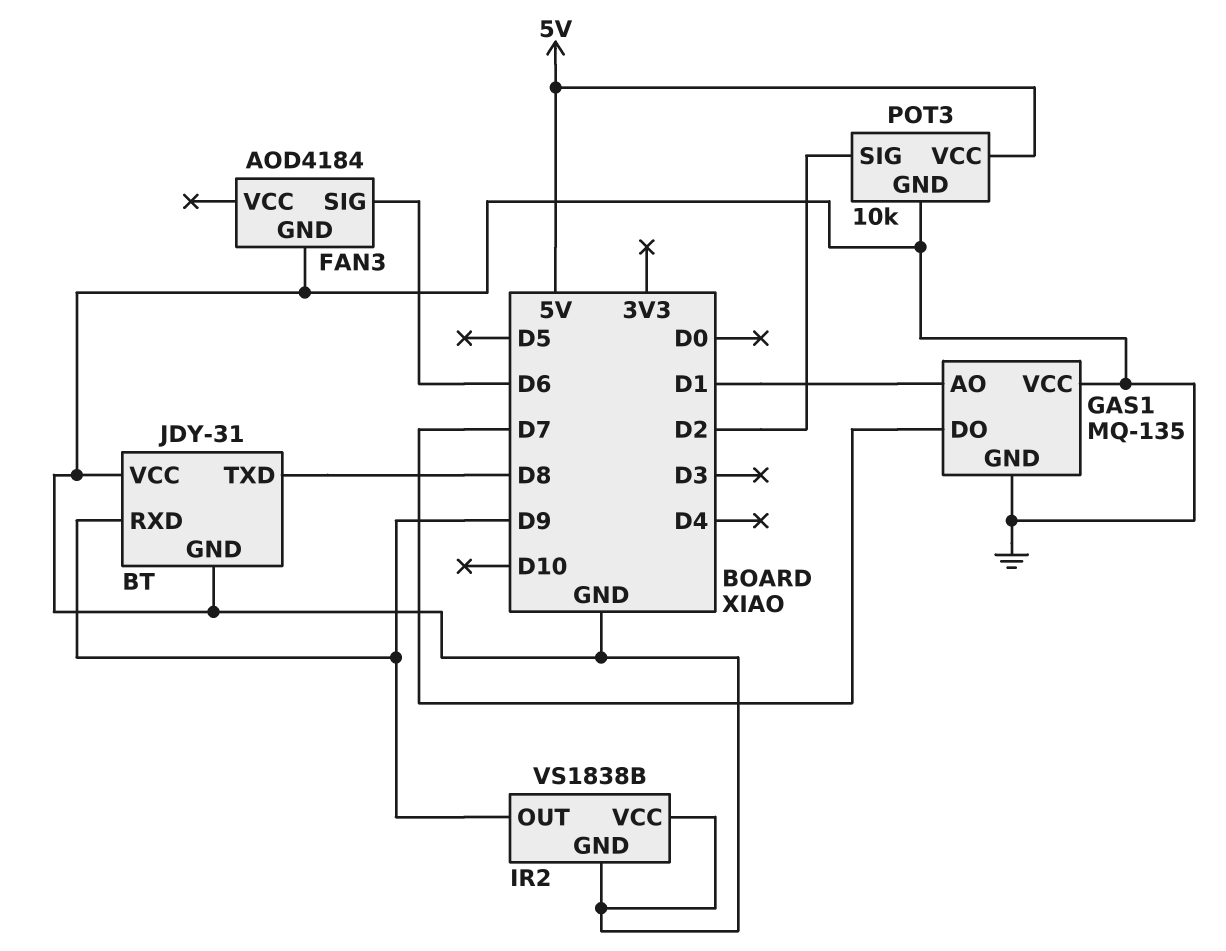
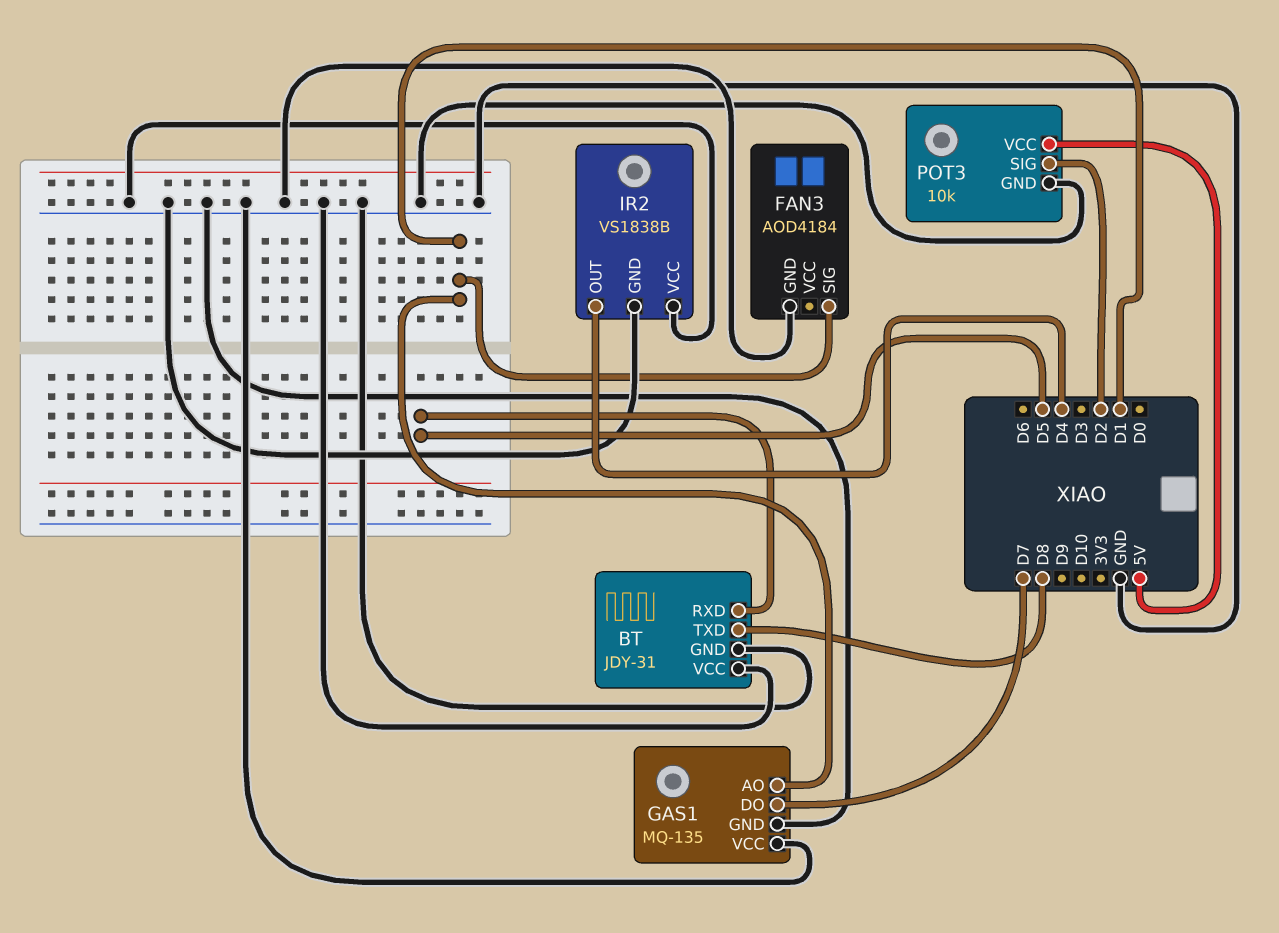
BT pin RXD: D9 -> D5
FAN3 pin SIG: D6 -> D1
IR2 pin OUT: D9 -> D4

